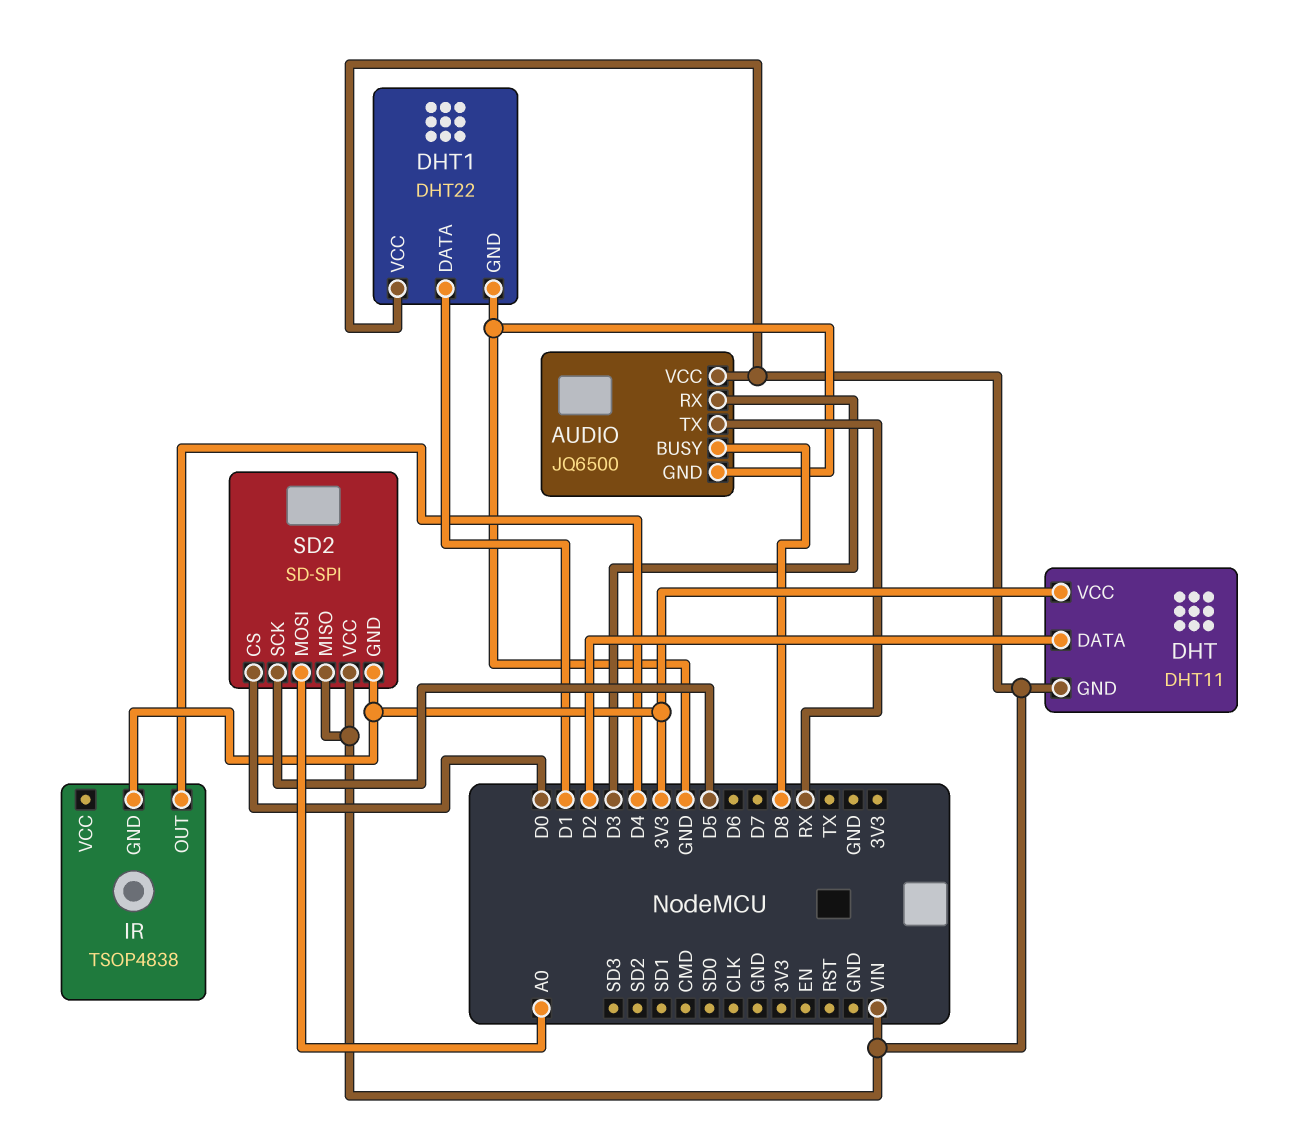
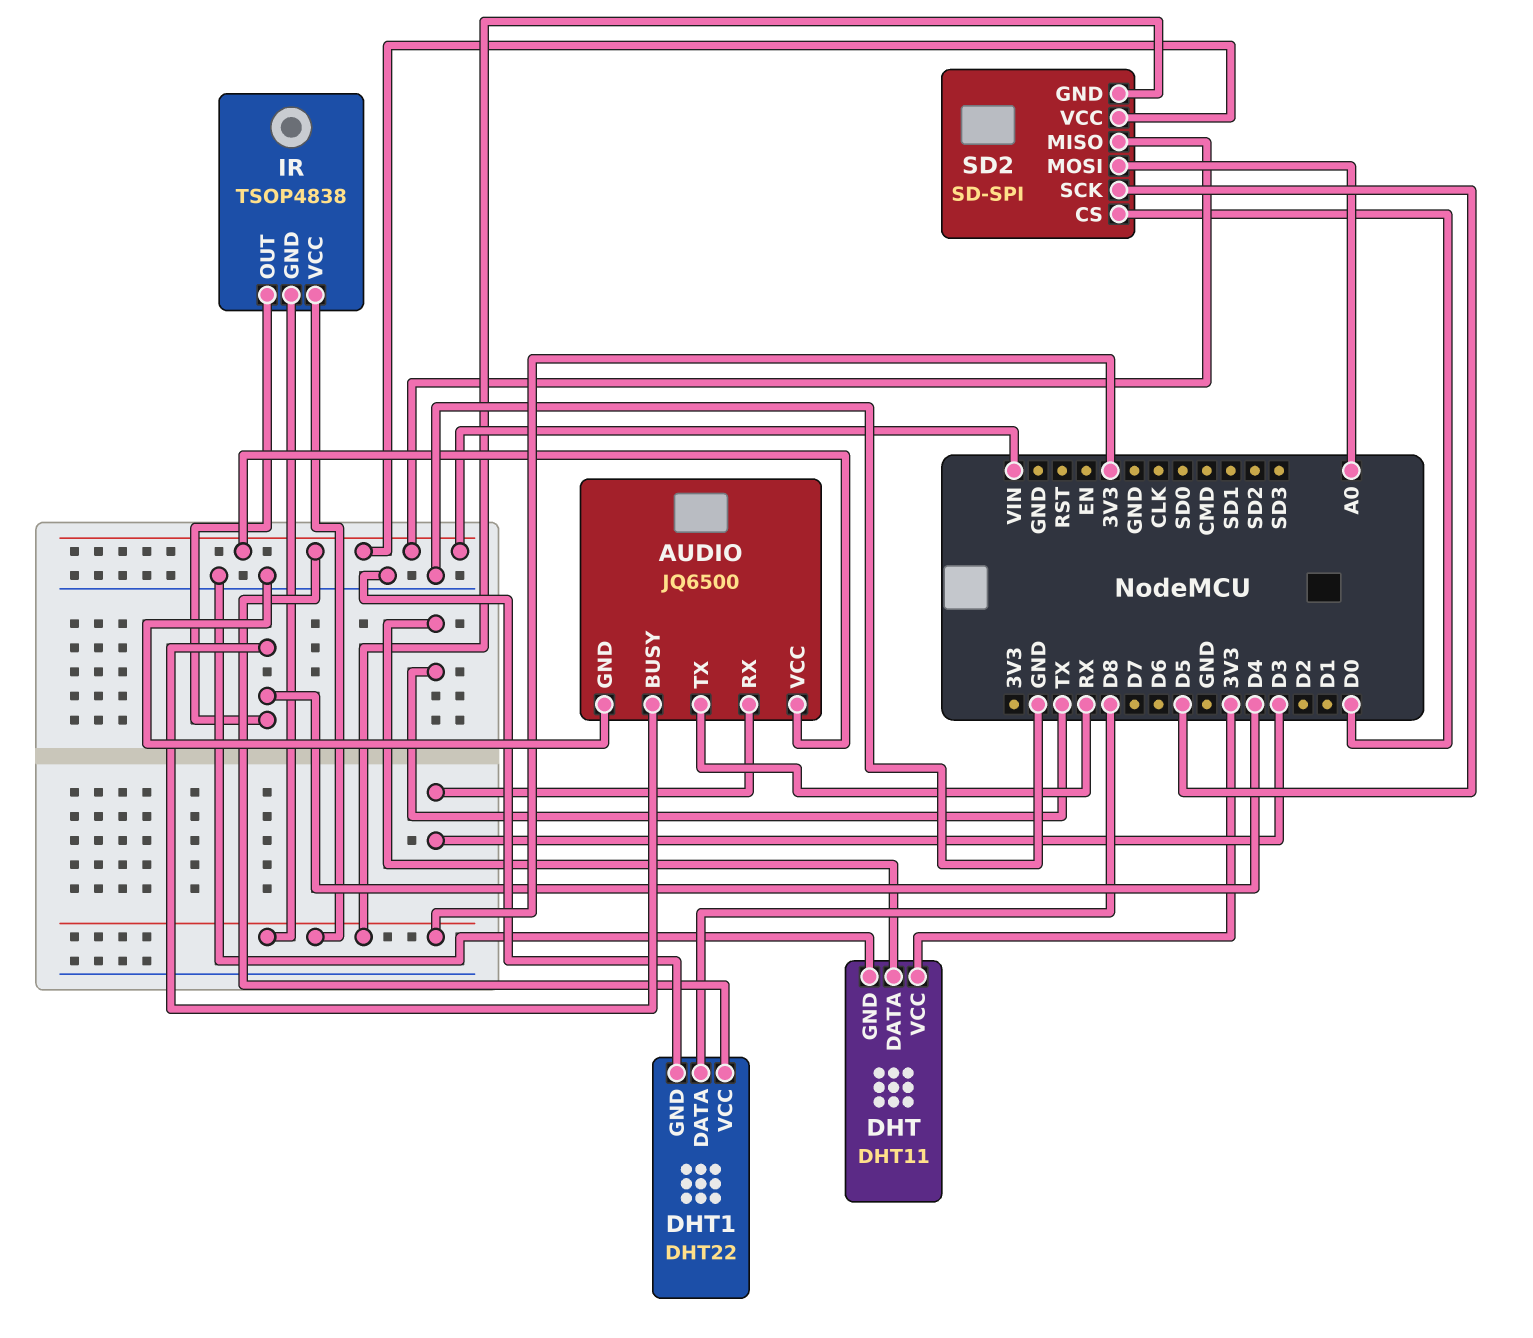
AUDIO pin BUSY: D8 -> D4
DHT pin DATA: D2 -> TX
DHT pin GND: VIN -> GND
DHT1 pin DATA: D1 -> D8
IR pin VCC: none -> 3V3

